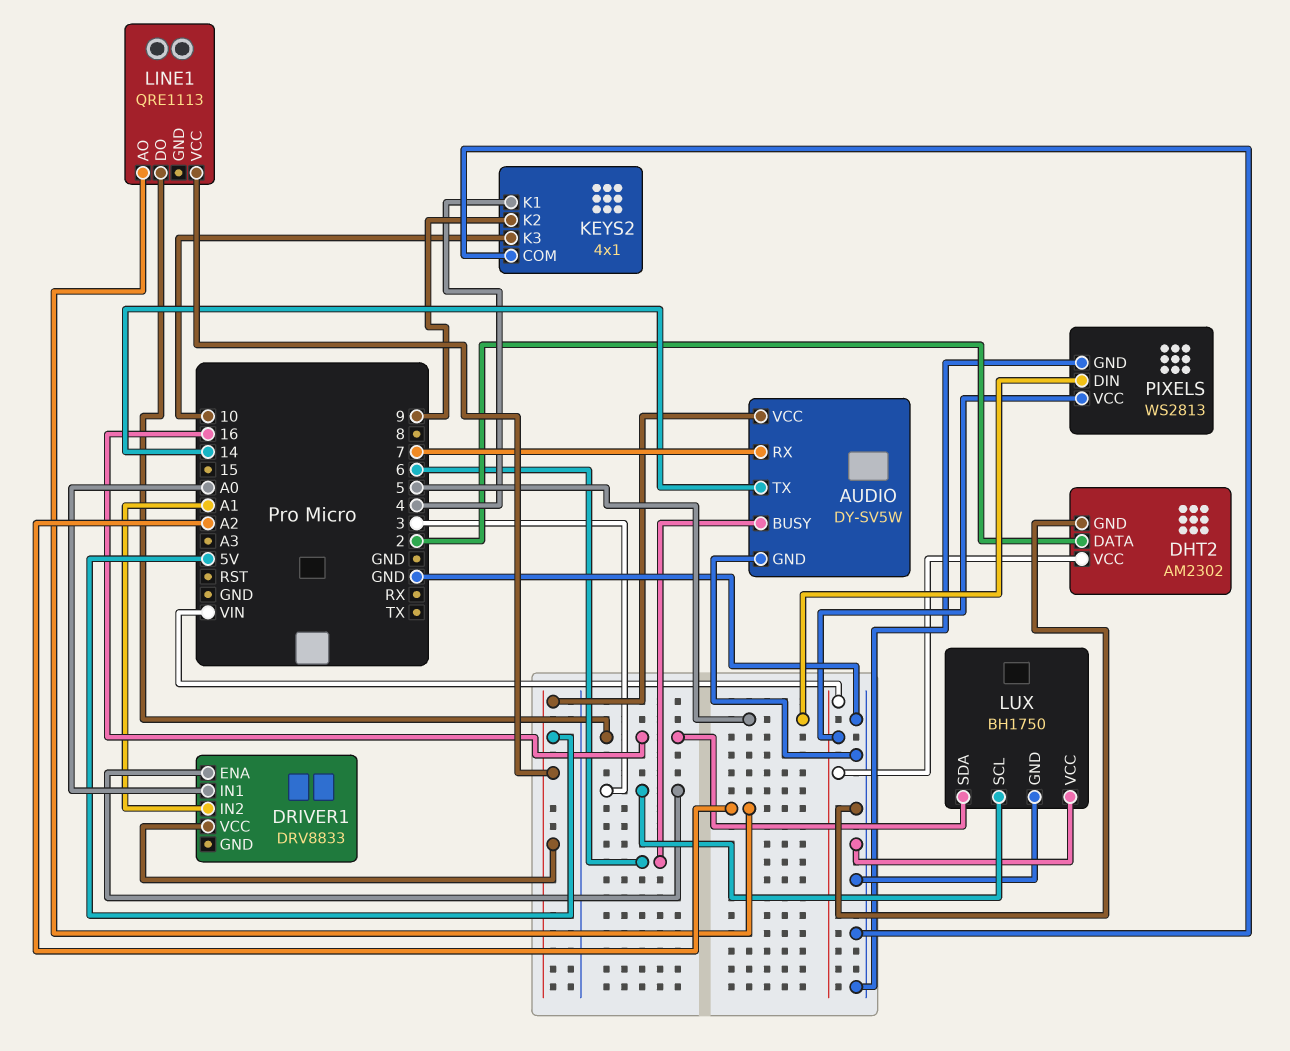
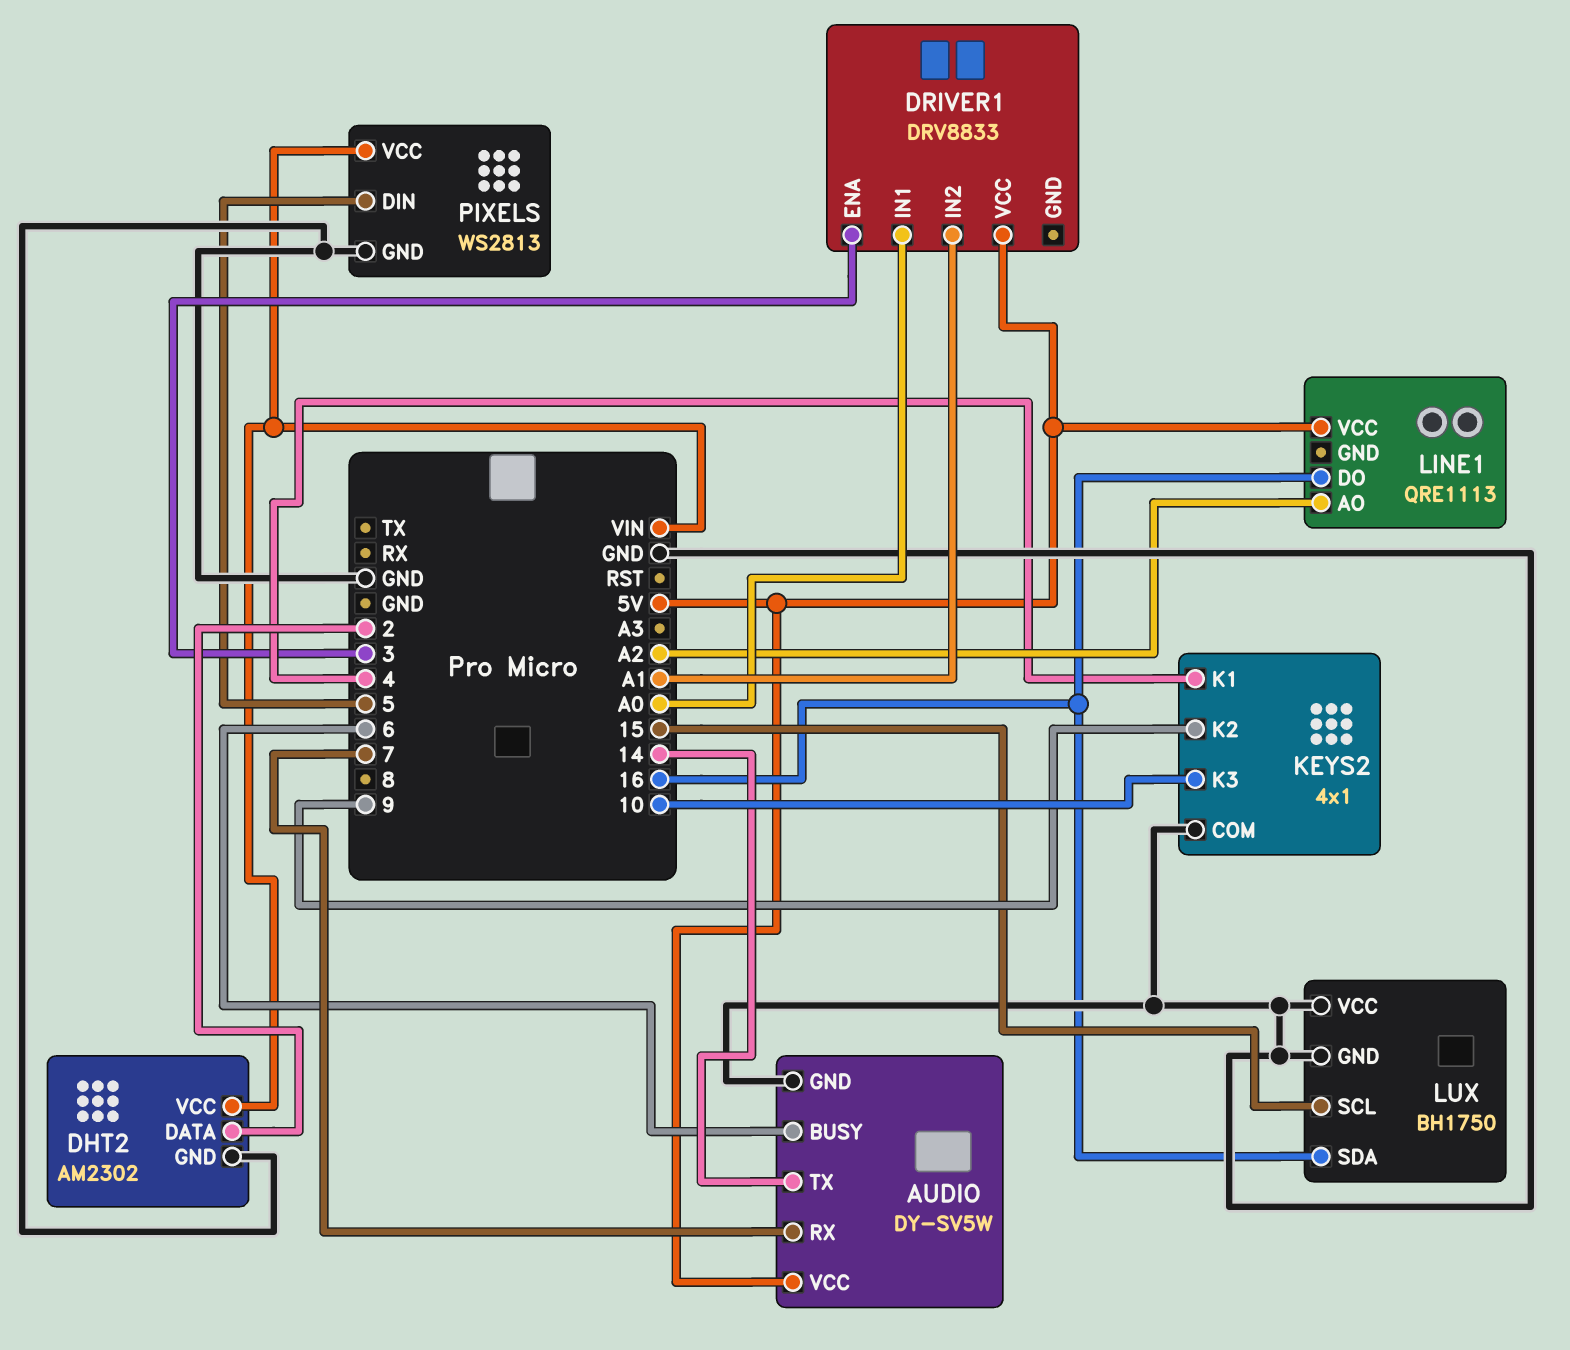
LUX pin SCL: 3 -> 15

